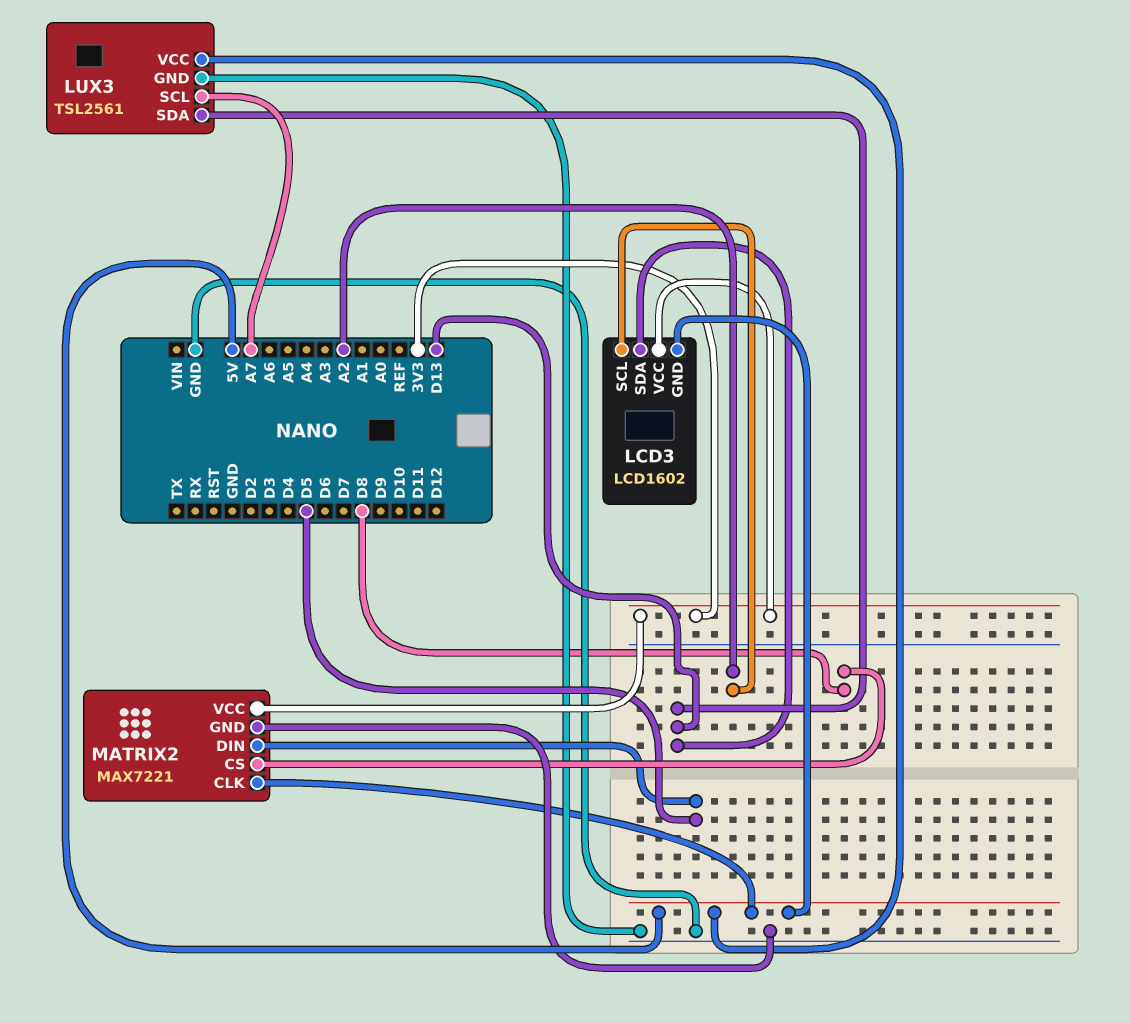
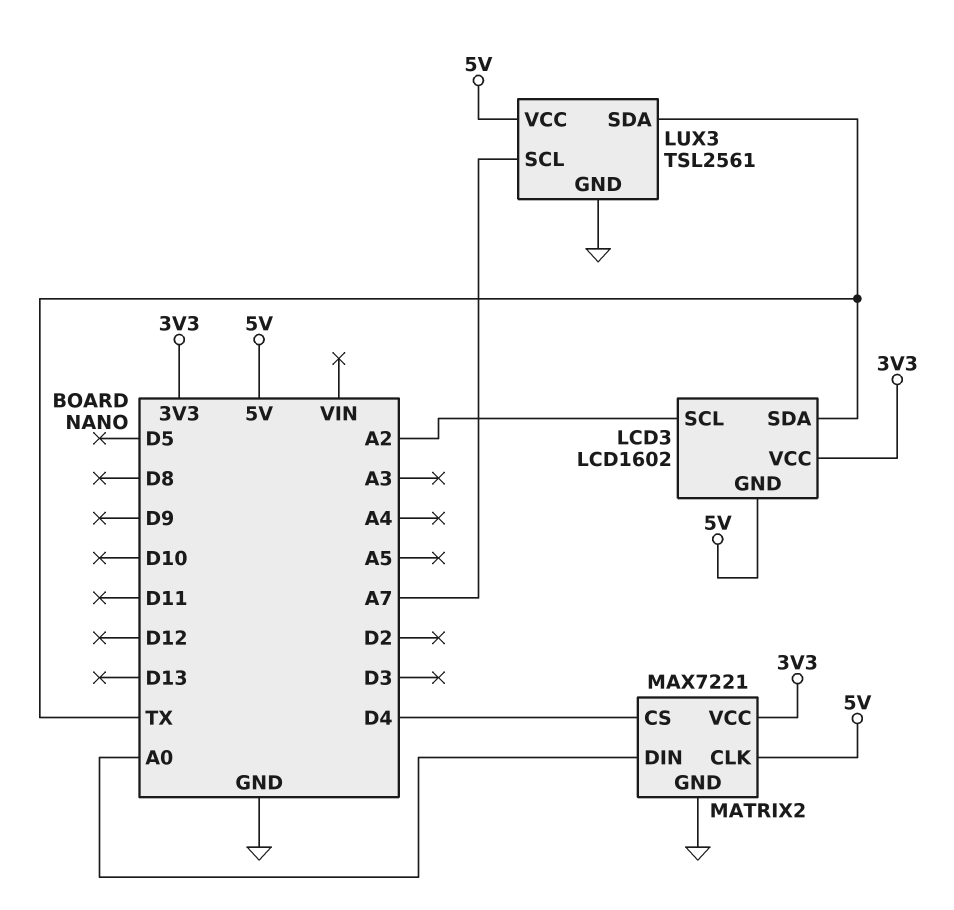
LCD3 pin SDA: D13 -> TX
LUX3 pin SDA: D13 -> TX
MATRIX2 pin CS: D8 -> D4
MATRIX2 pin DIN: D5 -> A0

